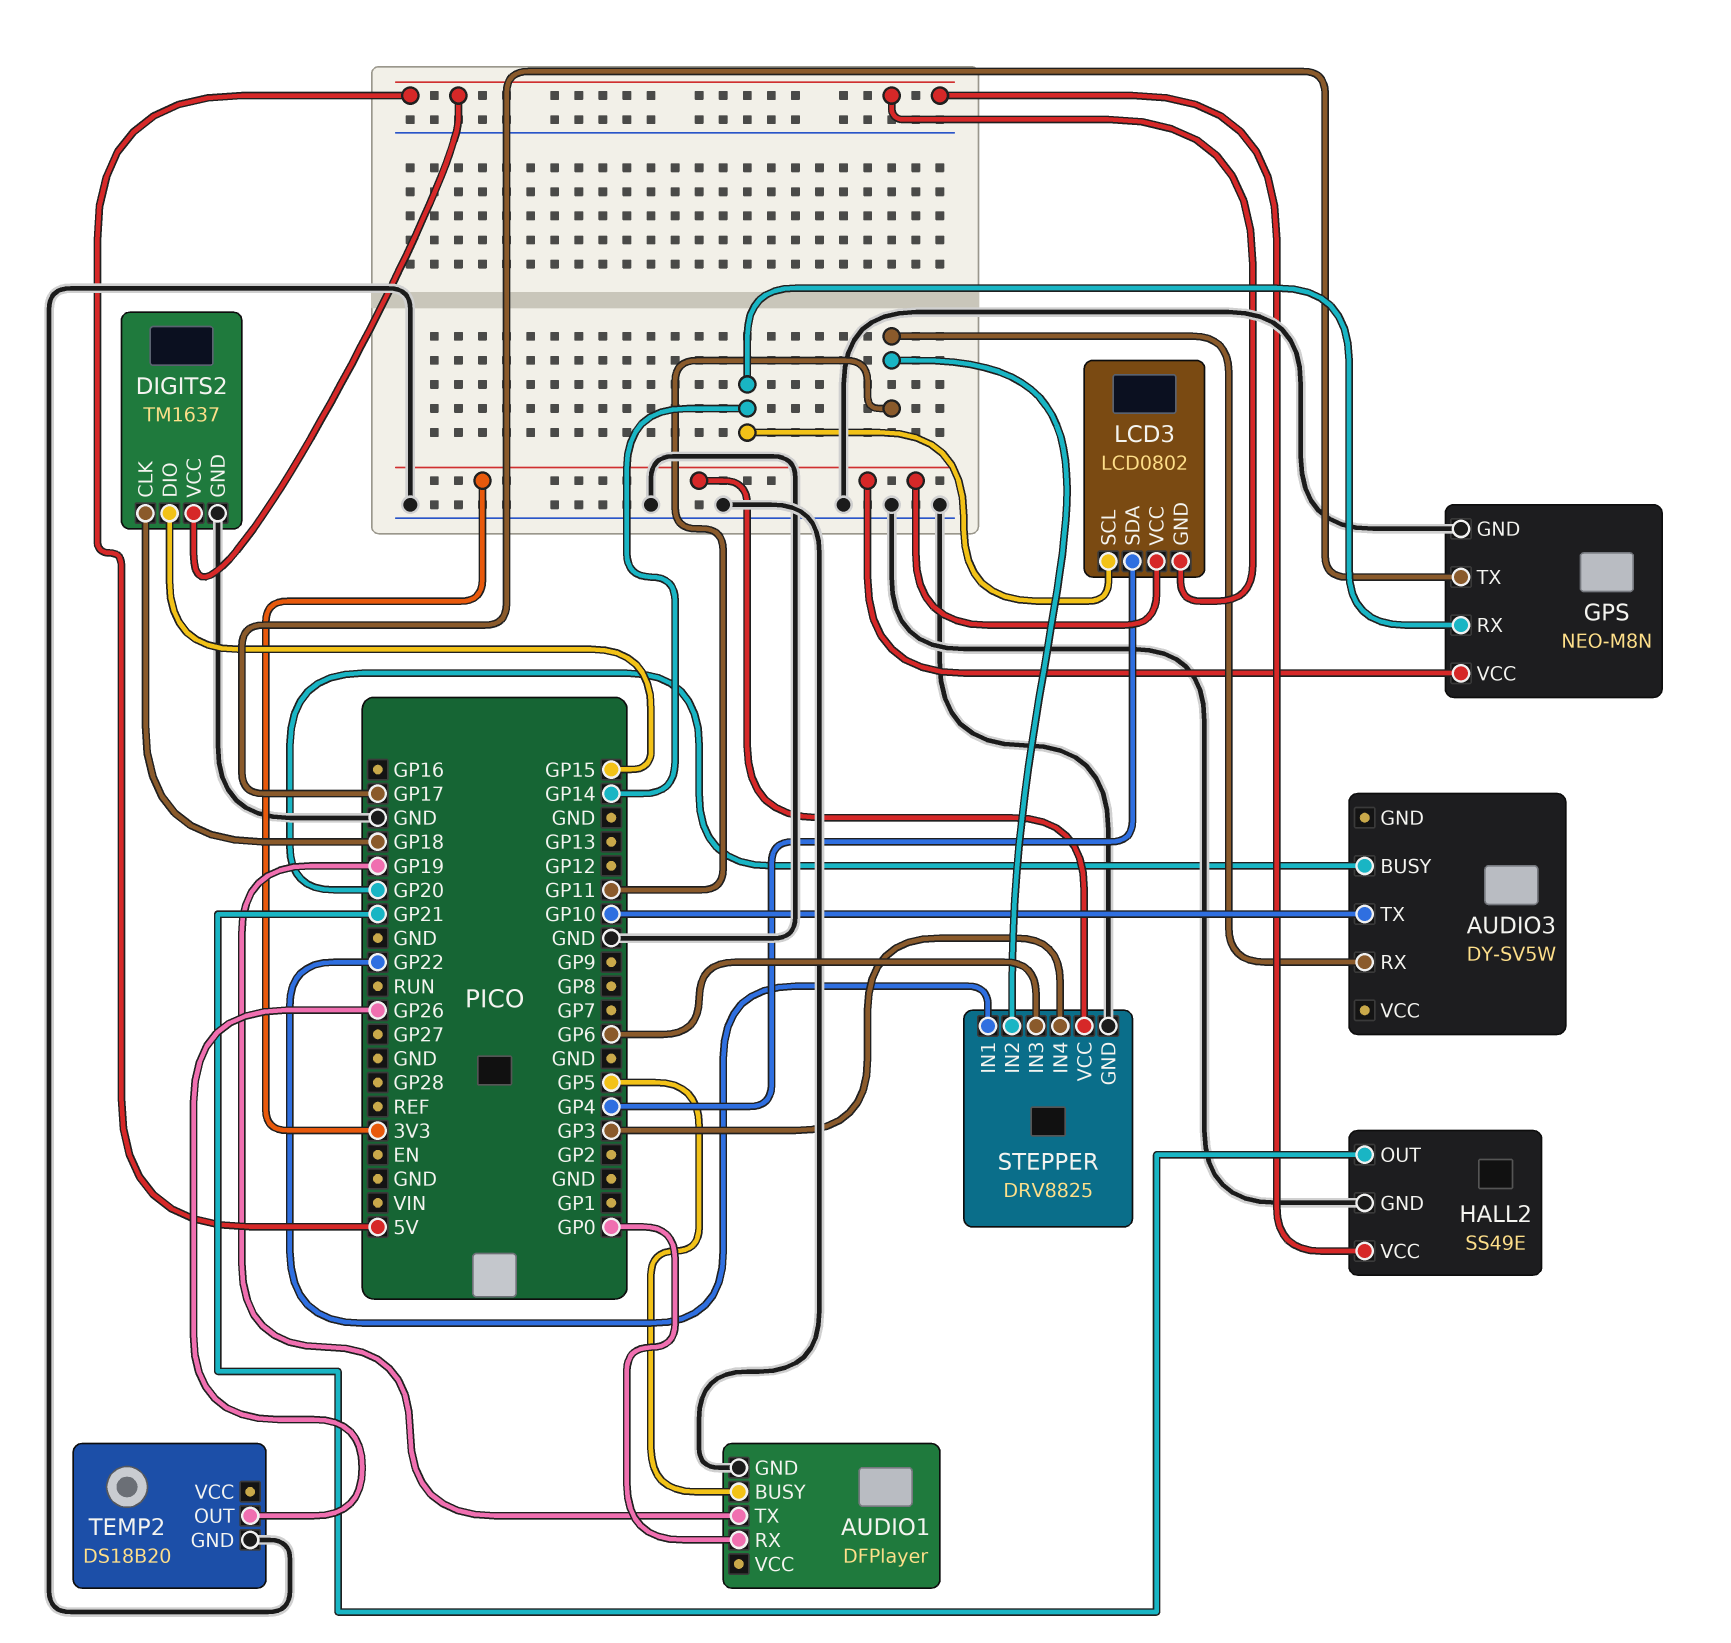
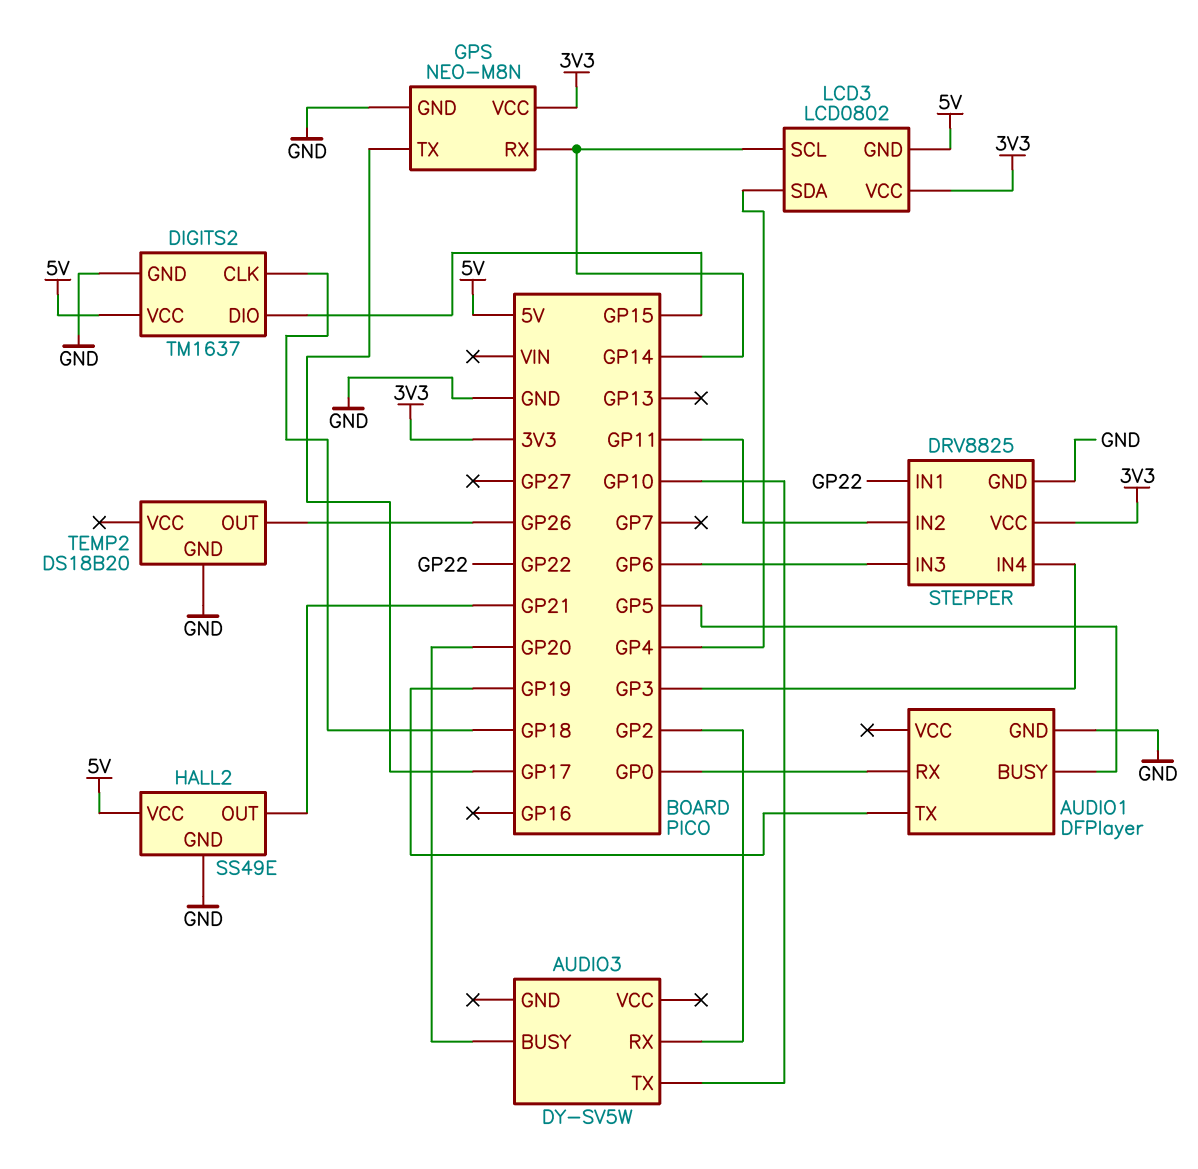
AUDIO3 pin RX: GP11 -> GP2

